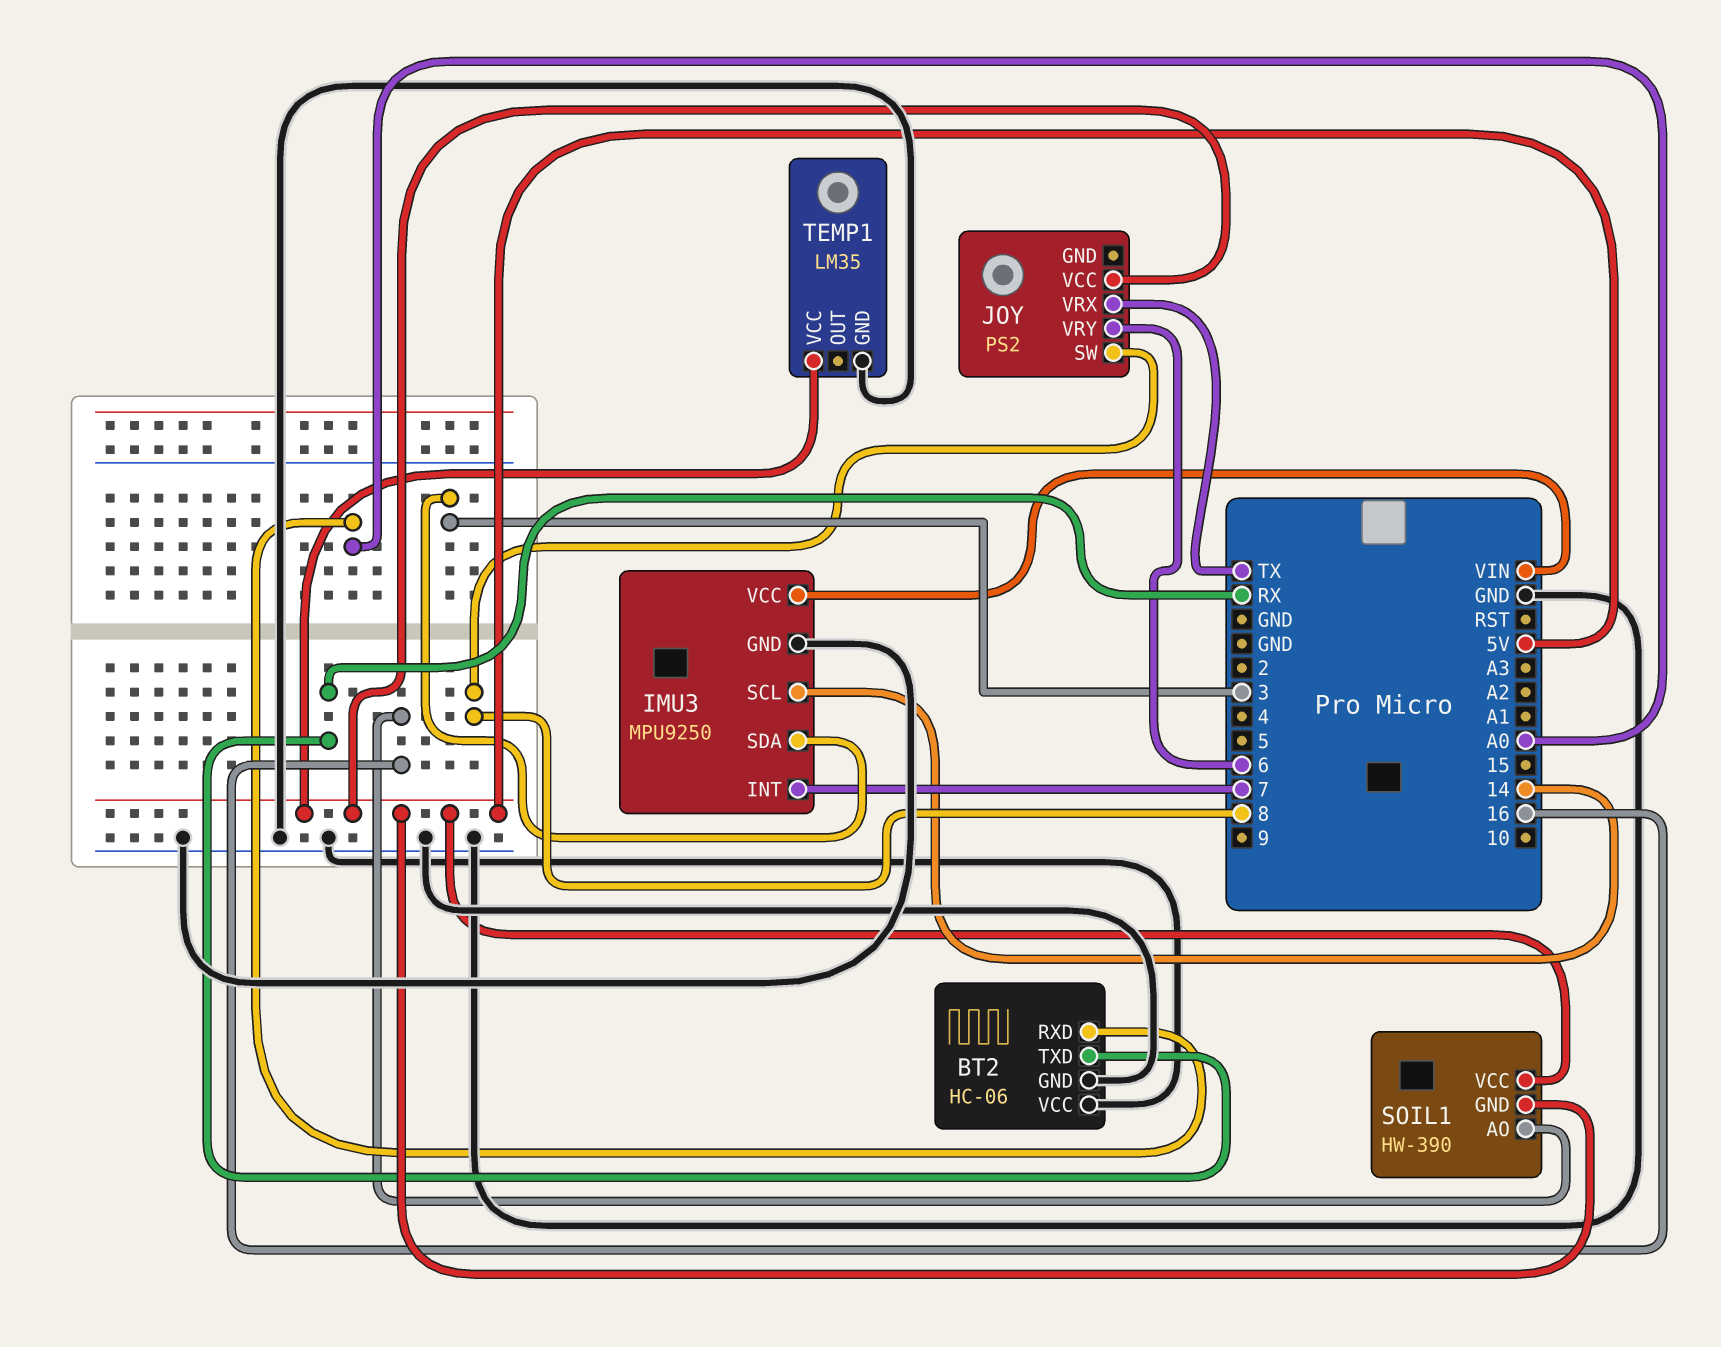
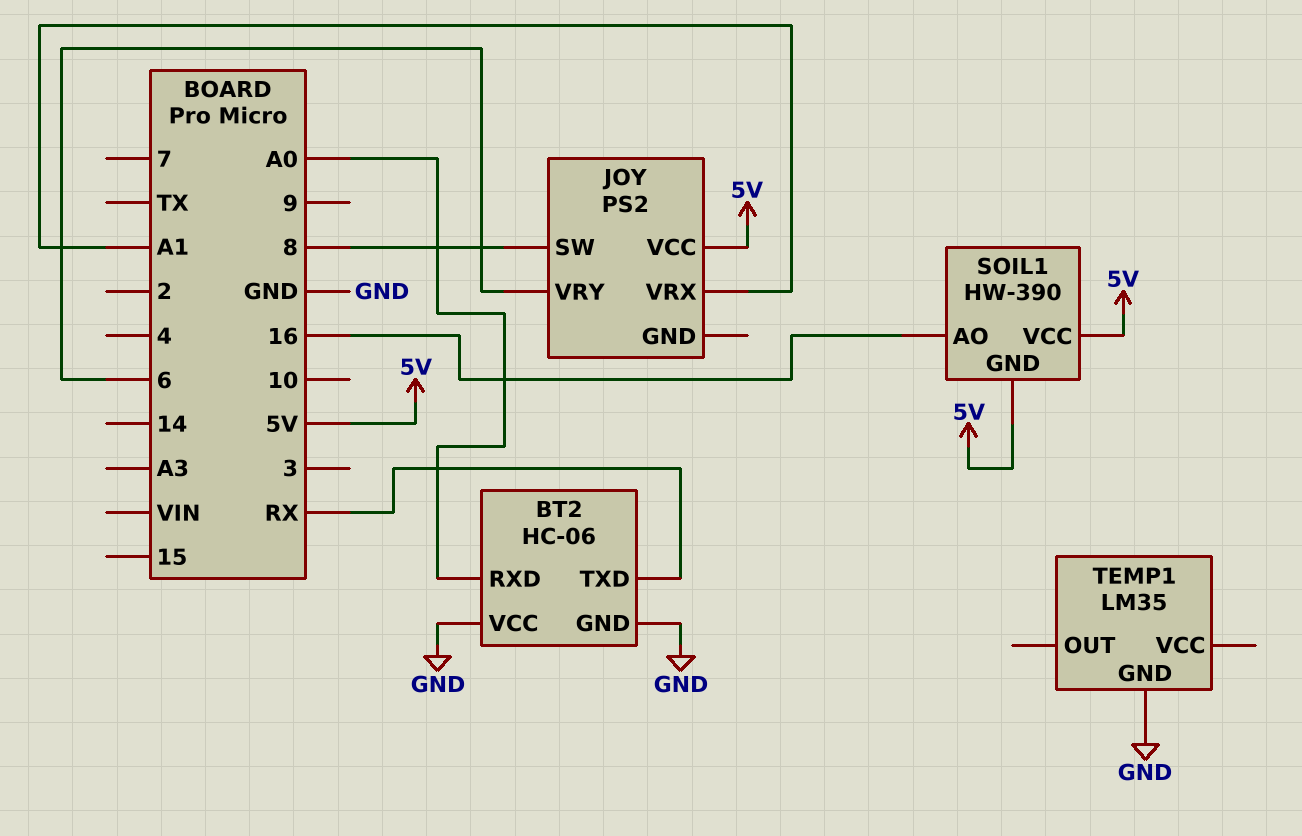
IMU3: MPU9250 -> none
IMU3 pin GND: GND -> none
IMU3 pin INT: 7 -> none
IMU3 pin SCL: 14 -> none
IMU3 pin SDA: 3 -> none
IMU3 pin VCC: VIN -> none
JOY pin VRX: TX -> A1
TEMP1 pin VCC: 5V -> none

